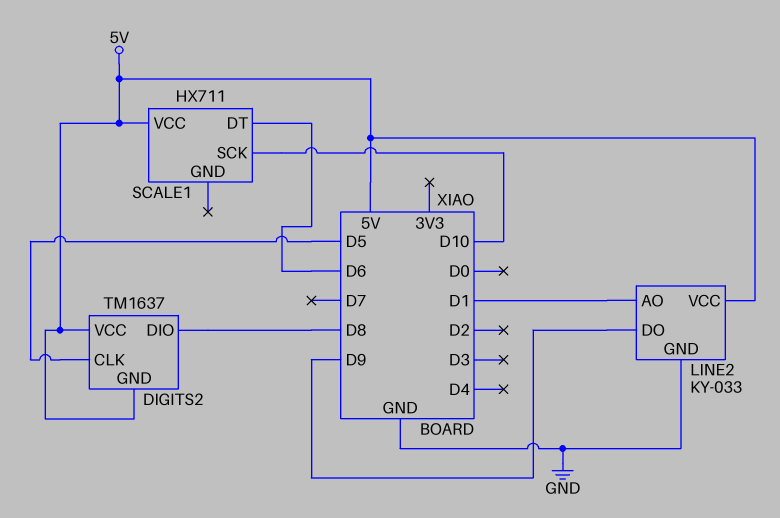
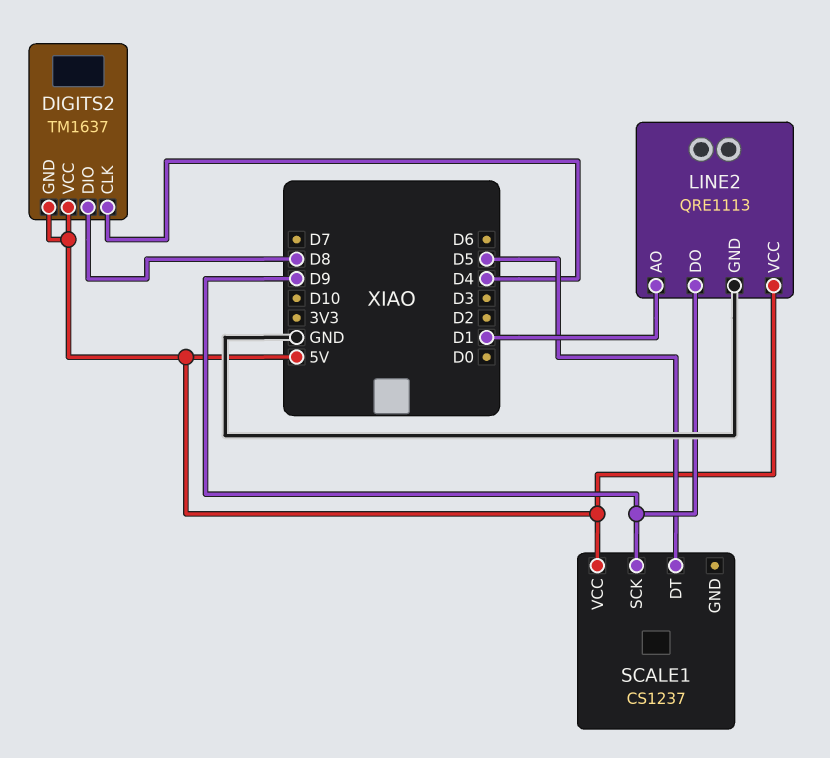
DIGITS2 pin CLK: D5 -> D4
LINE2: KY-033 -> QRE1113
SCALE1: HX711 -> CS1237
SCALE1 pin DT: D6 -> D5
SCALE1 pin SCK: D10 -> D9

